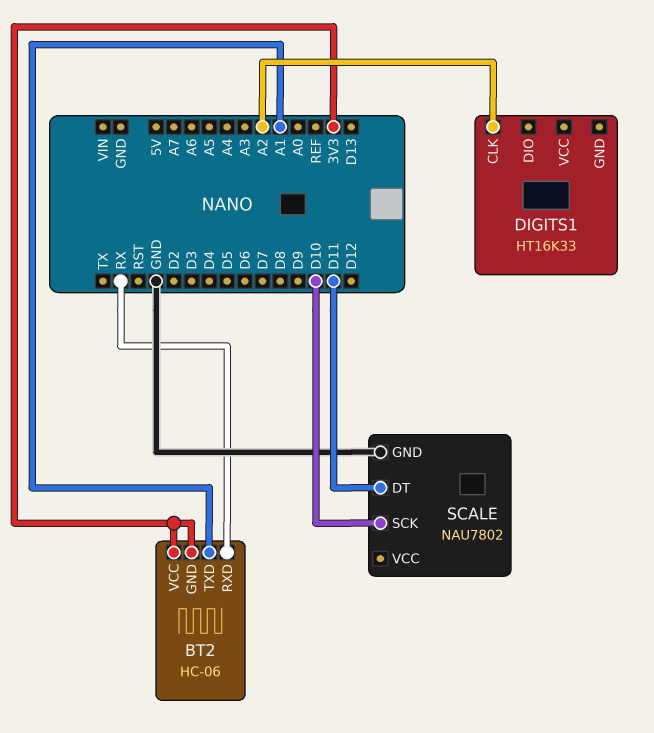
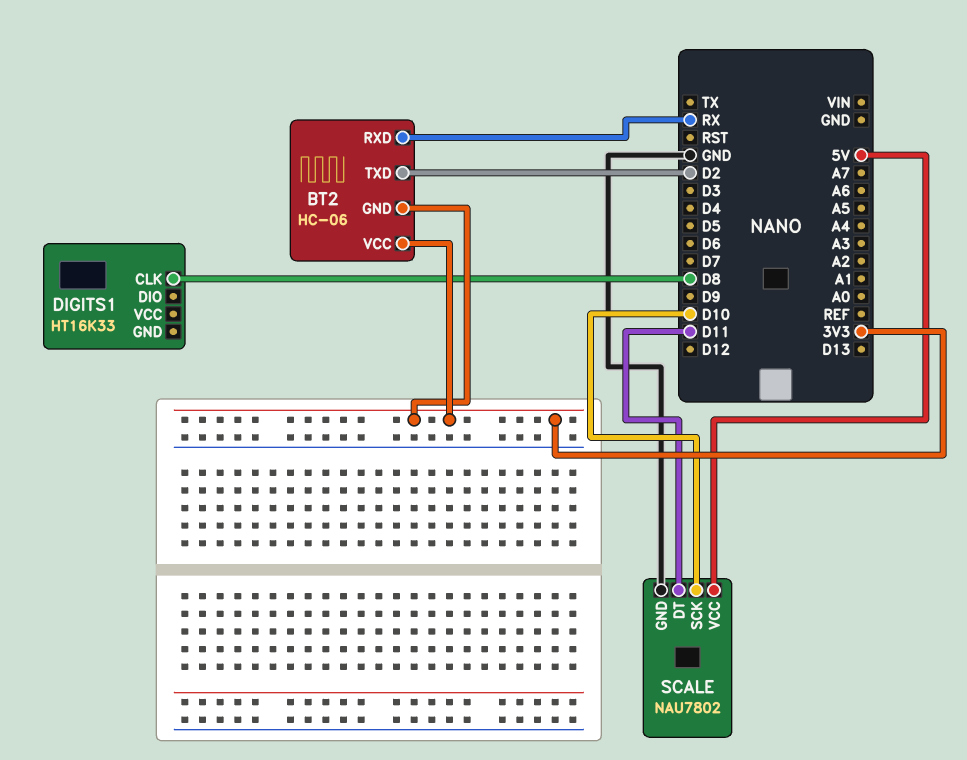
BT2 pin TXD: A1 -> D2
DIGITS1 pin CLK: A2 -> D8
SCALE pin VCC: none -> 5V

